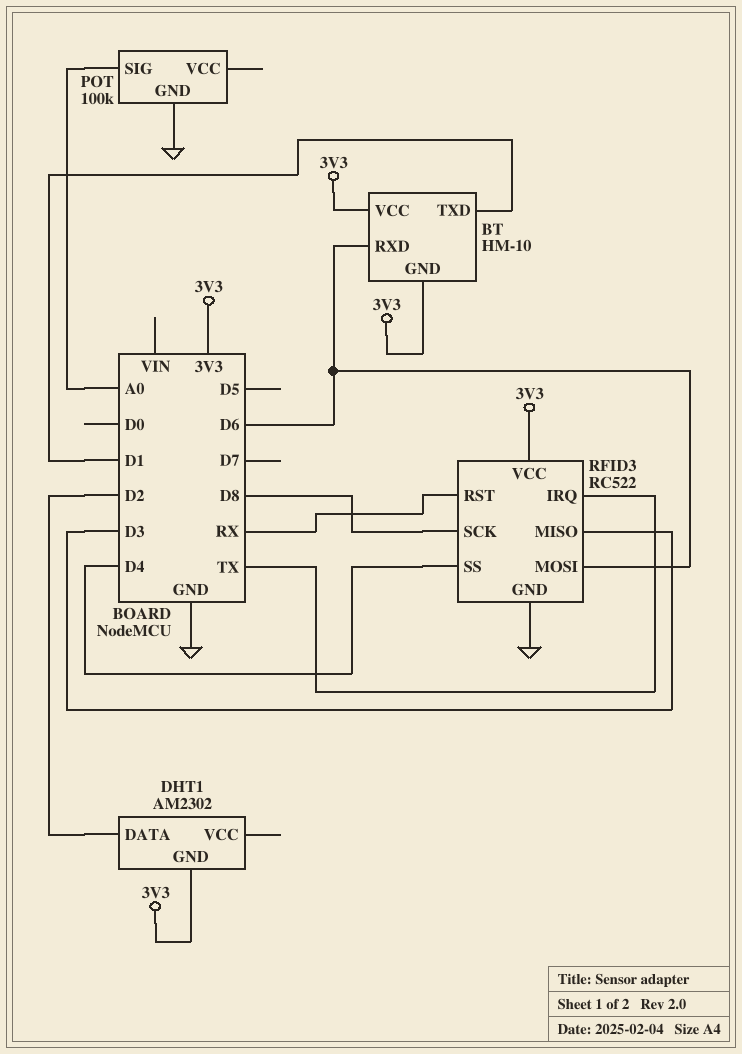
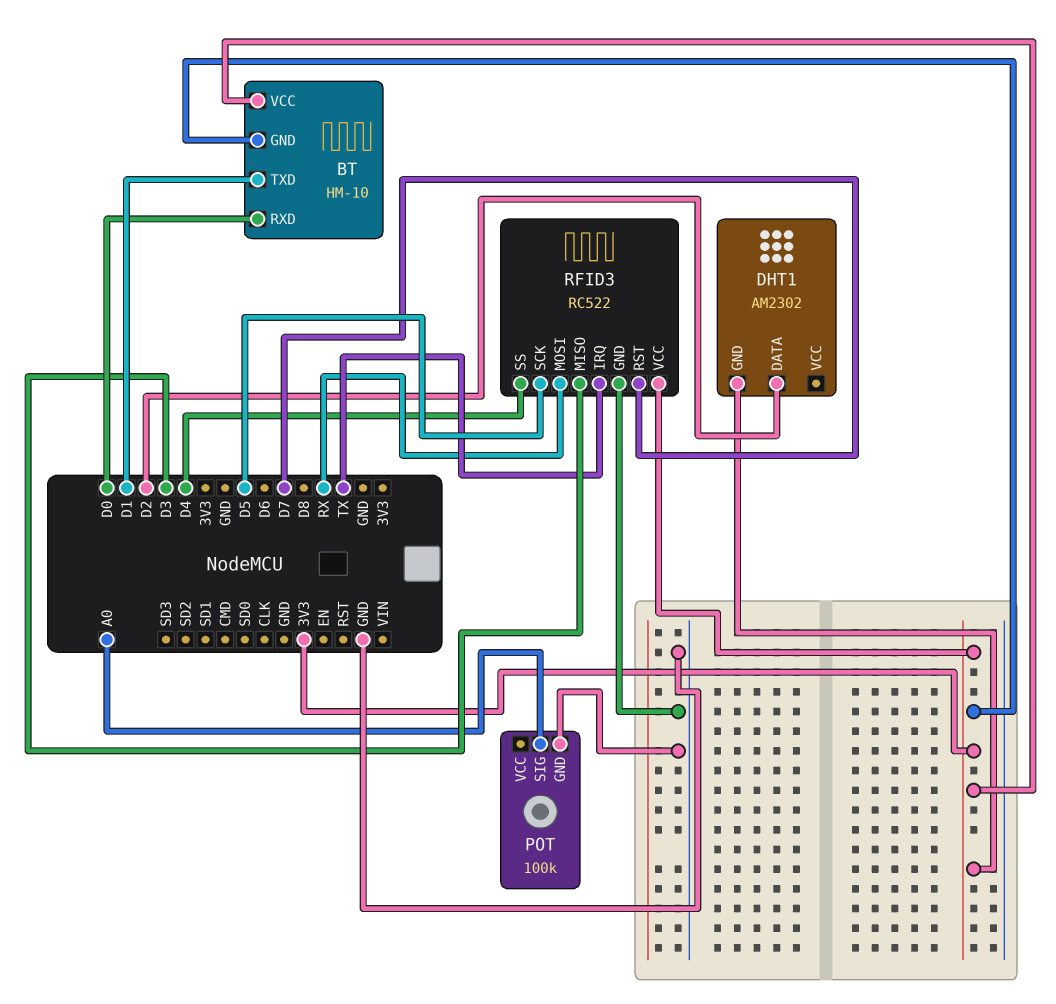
BT pin RXD: D6 -> D0
RFID3 pin MOSI: D6 -> RX
RFID3 pin RST: RX -> D7
RFID3 pin SCK: D8 -> D5

